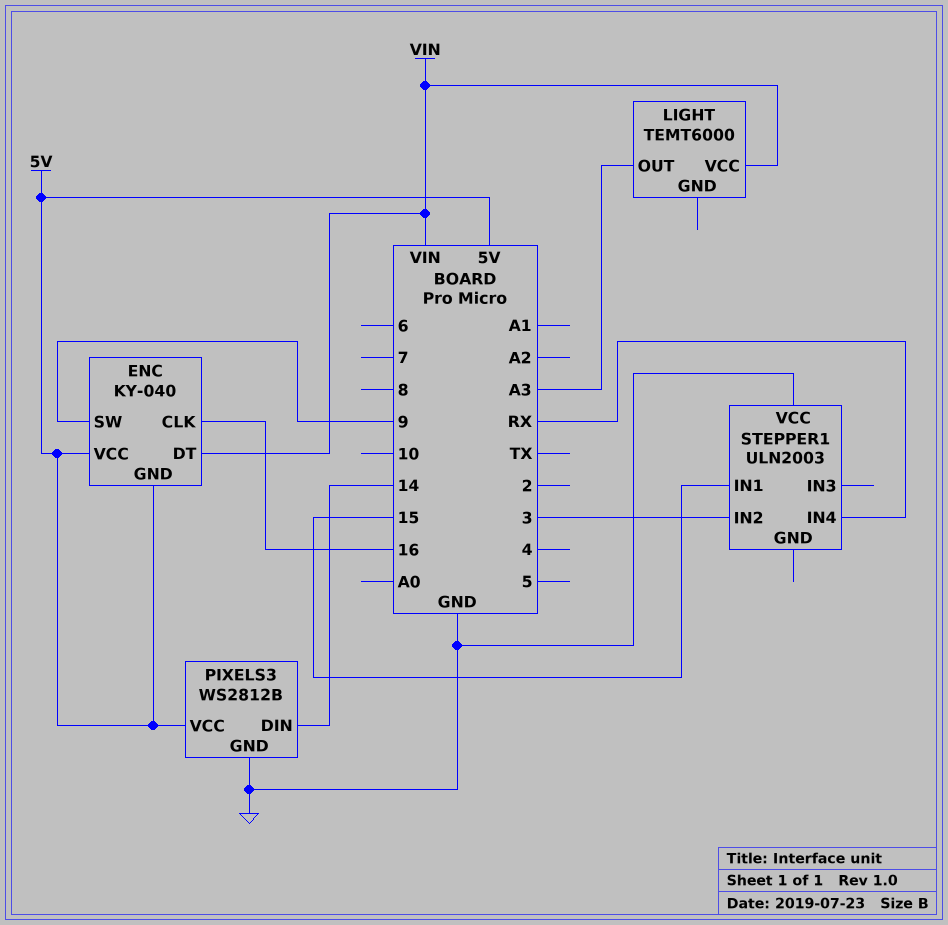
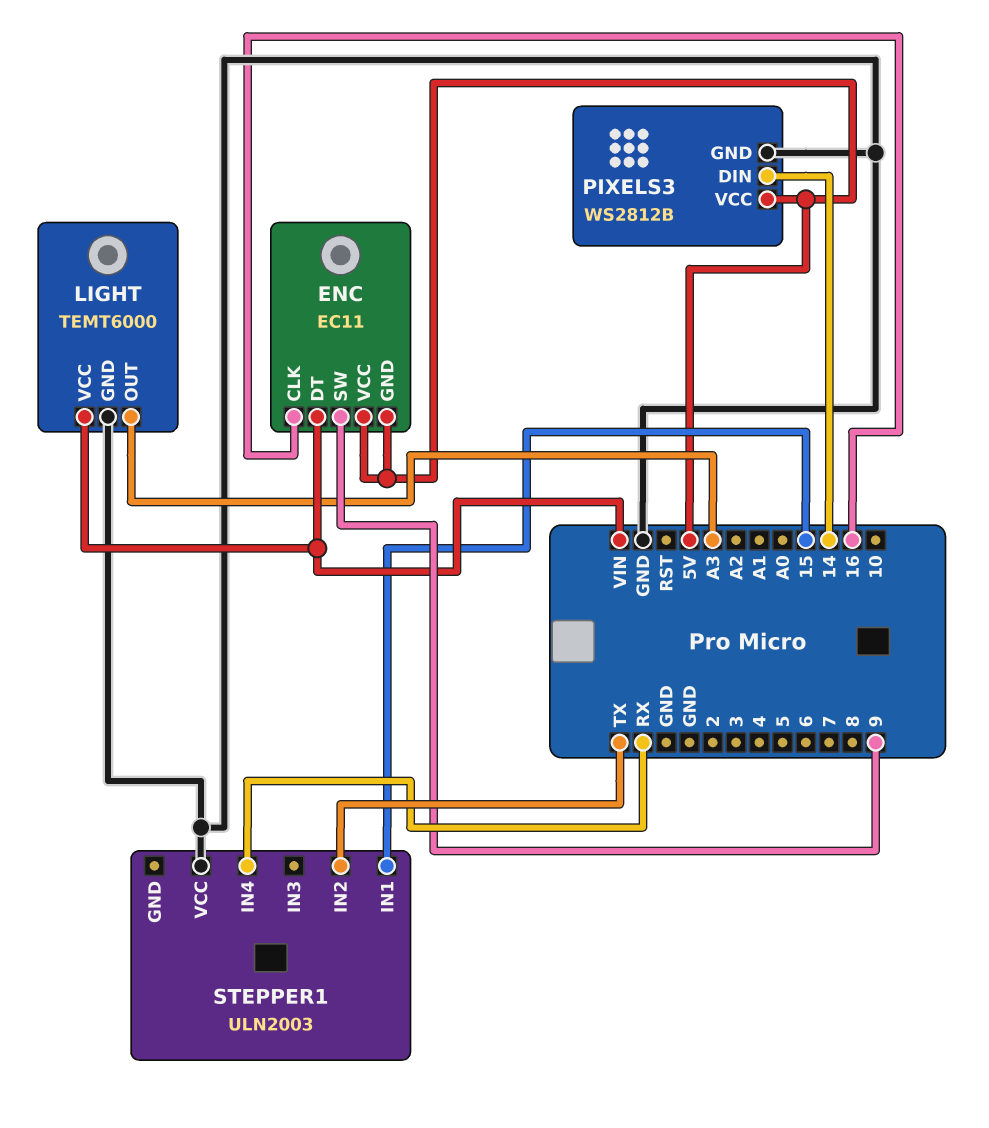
ENC: KY-040 -> EC11
LIGHT pin GND: none -> GND
STEPPER1 pin IN2: 3 -> TX

